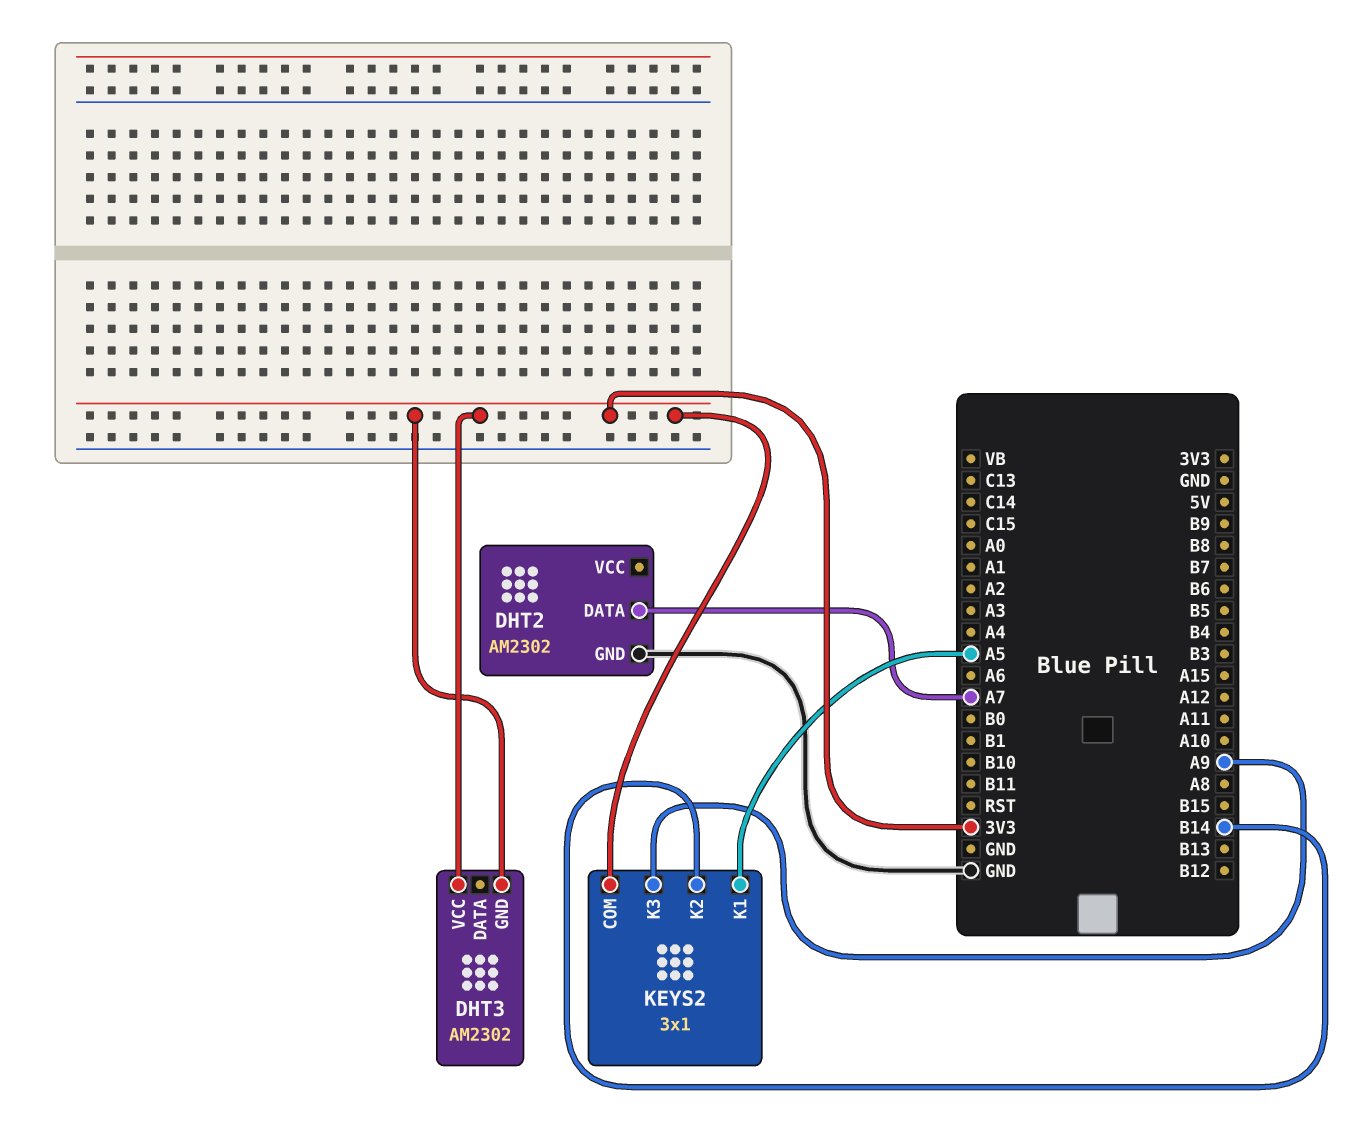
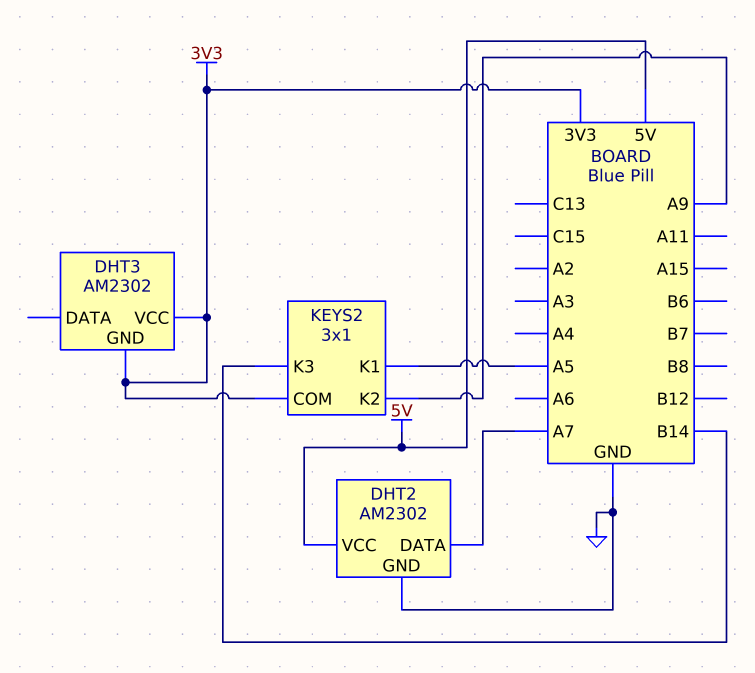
DHT2 pin VCC: none -> 5V
KEYS2 pin K2: B14 -> A9
KEYS2 pin K3: A9 -> B14

